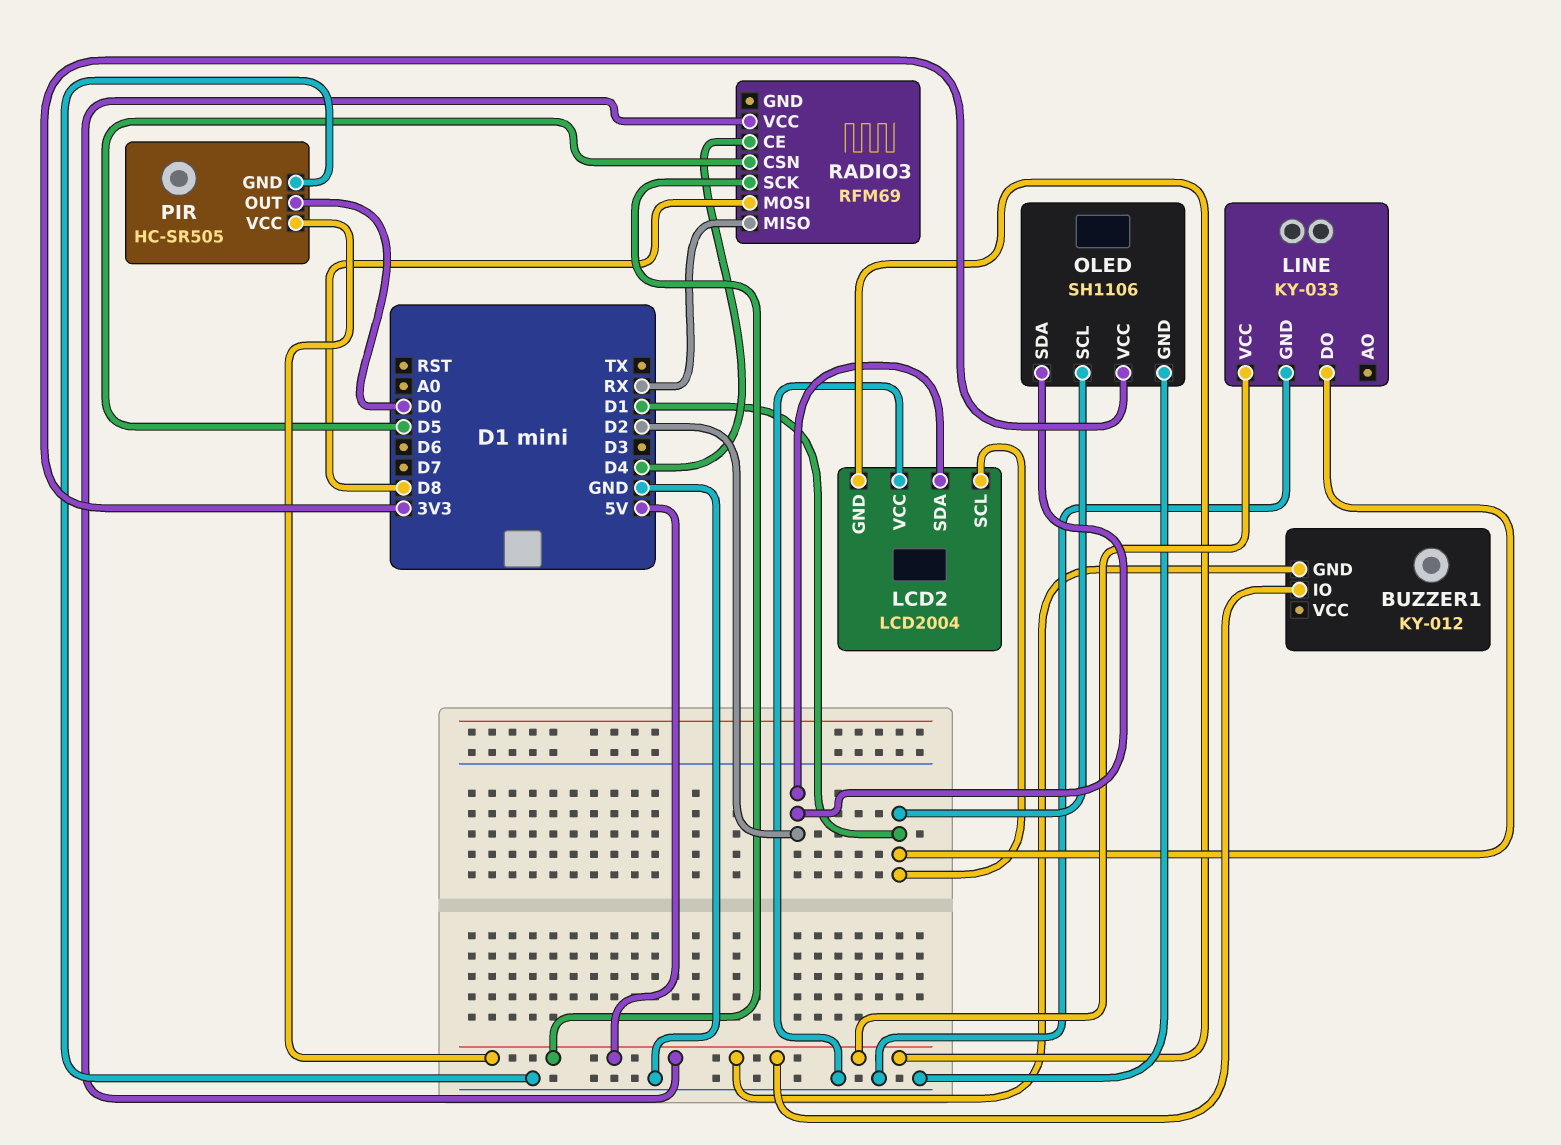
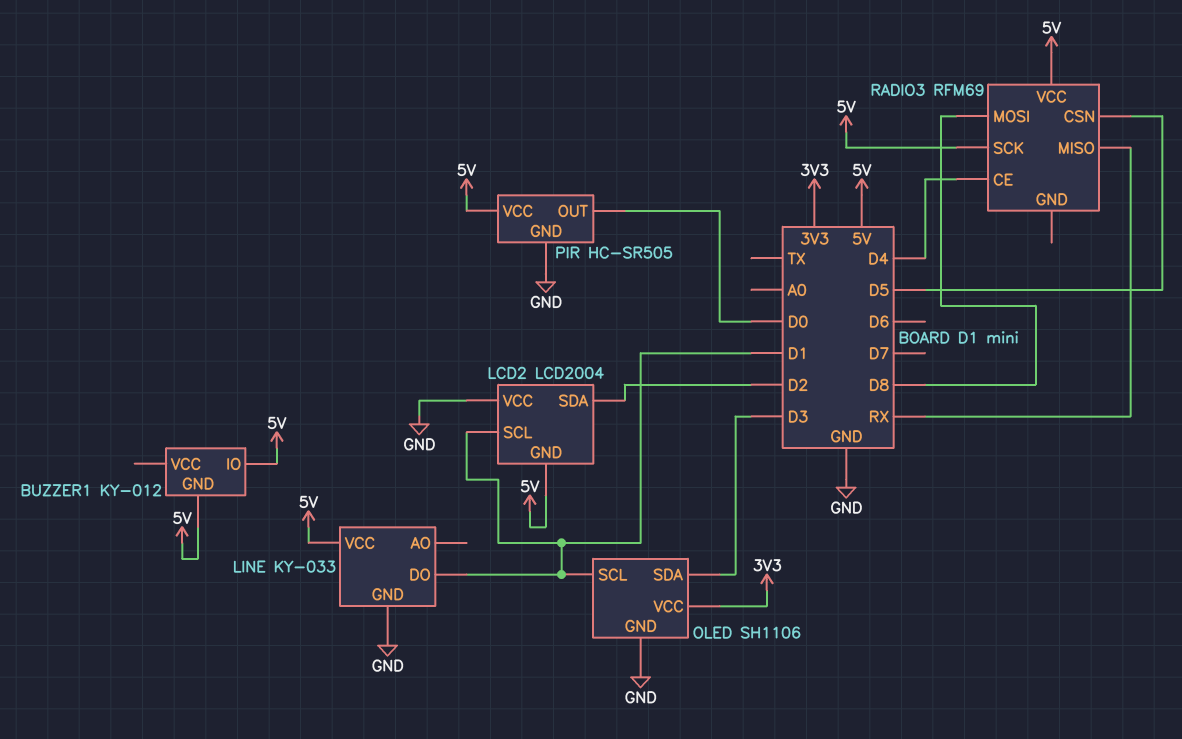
OLED pin SDA: D2 -> D3

